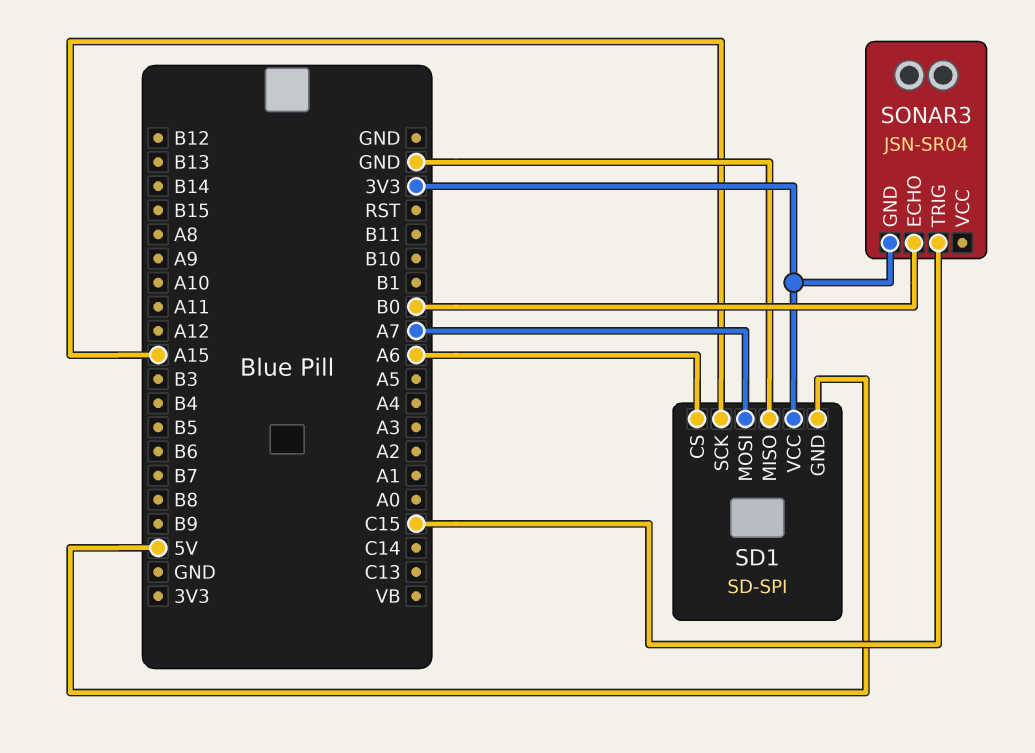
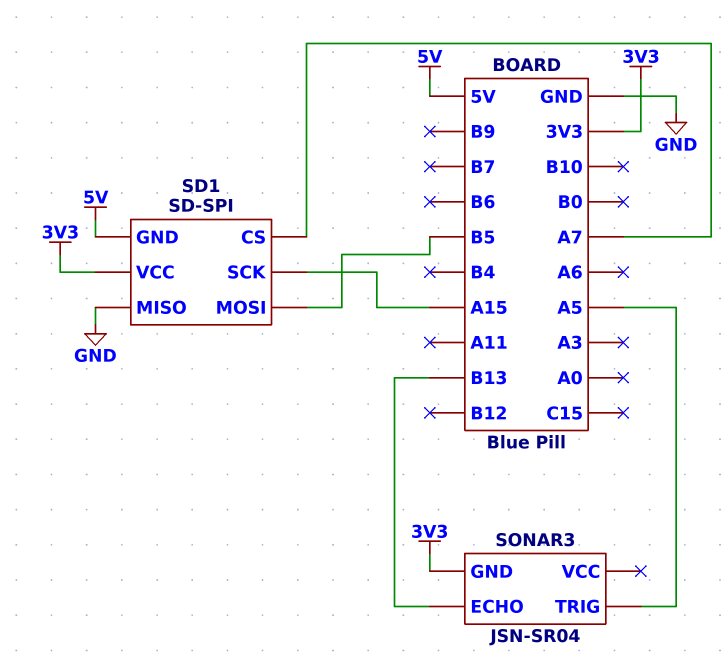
SD1 pin CS: A6 -> A7
SD1 pin MOSI: A7 -> B5
SONAR3 pin ECHO: B0 -> B13
SONAR3 pin TRIG: C15 -> A5

